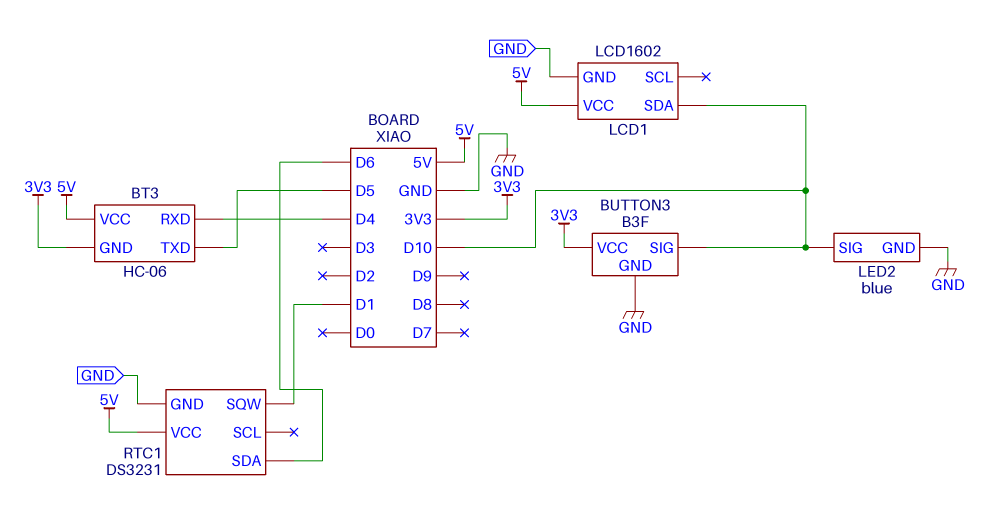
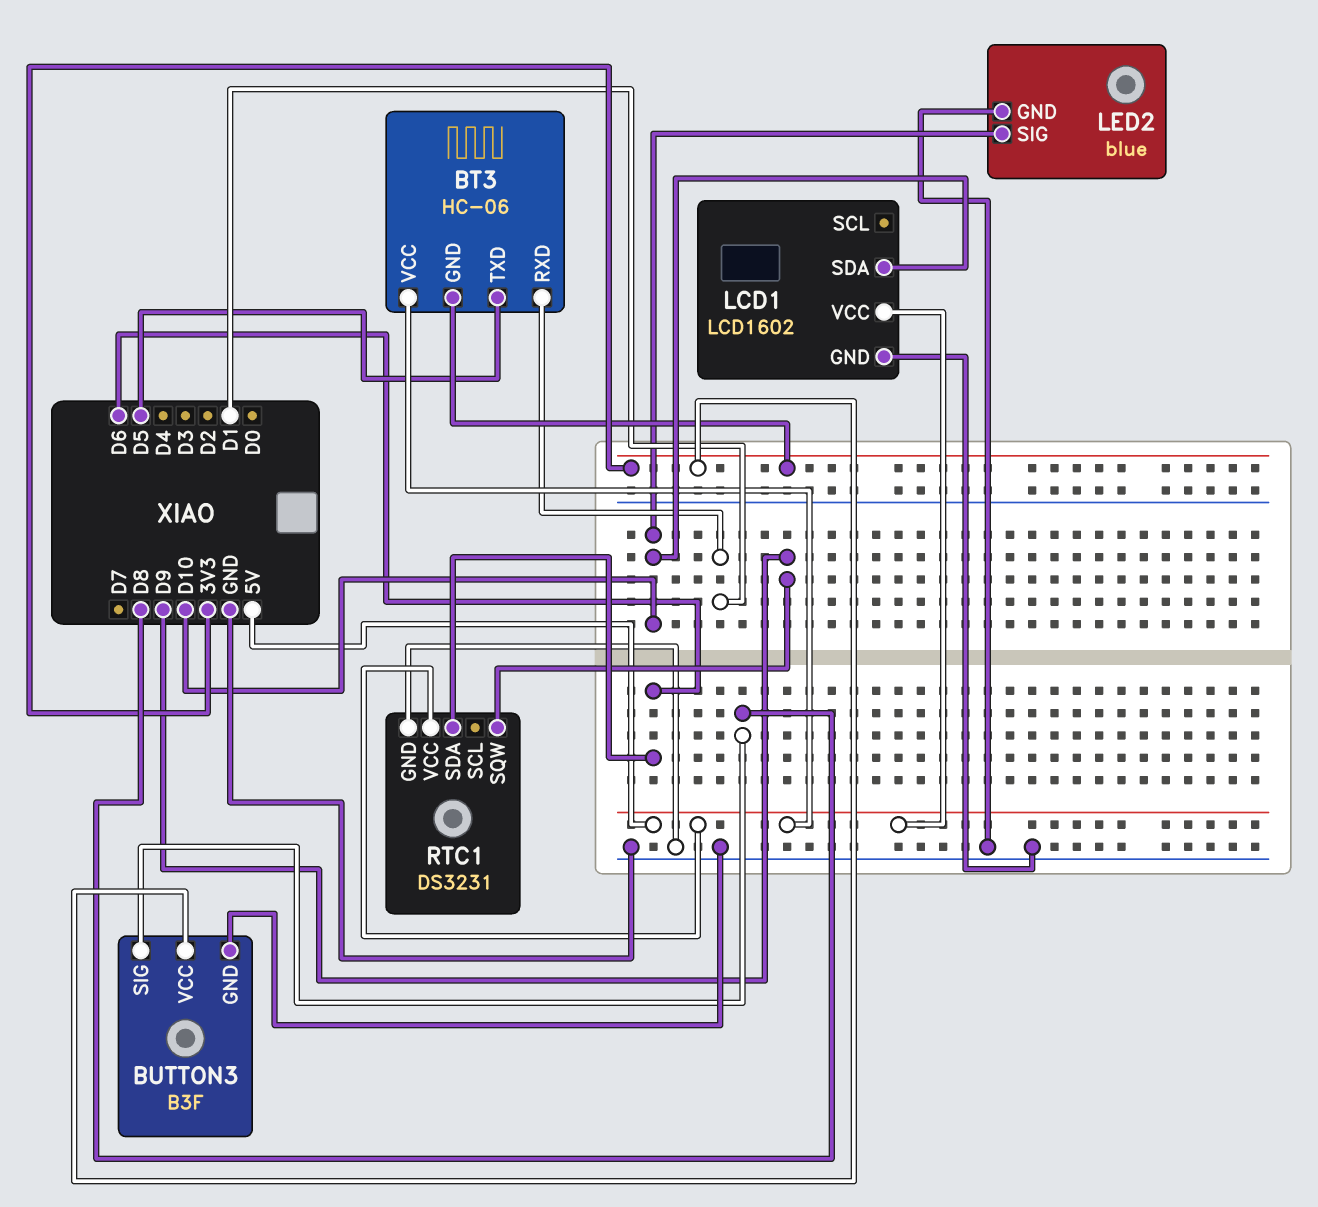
BT3 pin RXD: D4 -> D1
BUTTON3 pin SIG: D10 -> D8
RTC1 pin SQW: D1 -> D9

